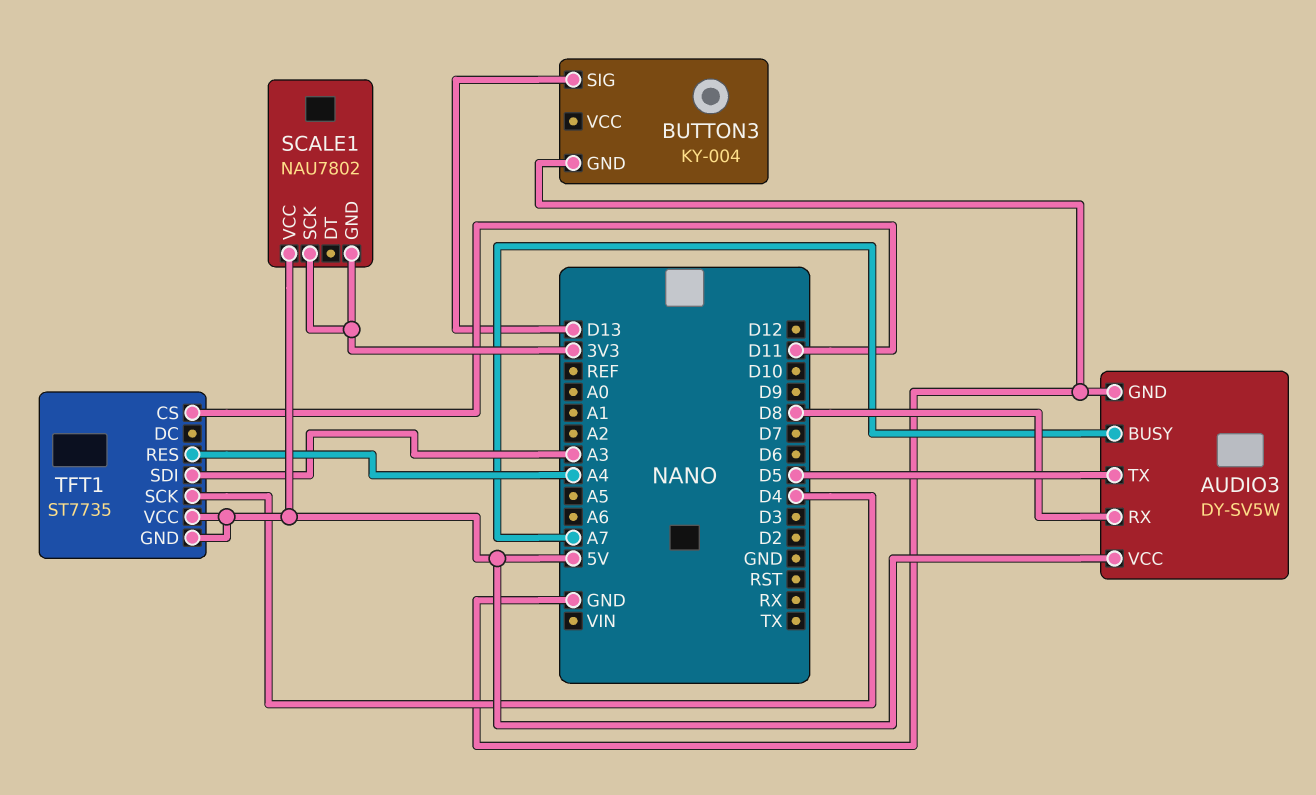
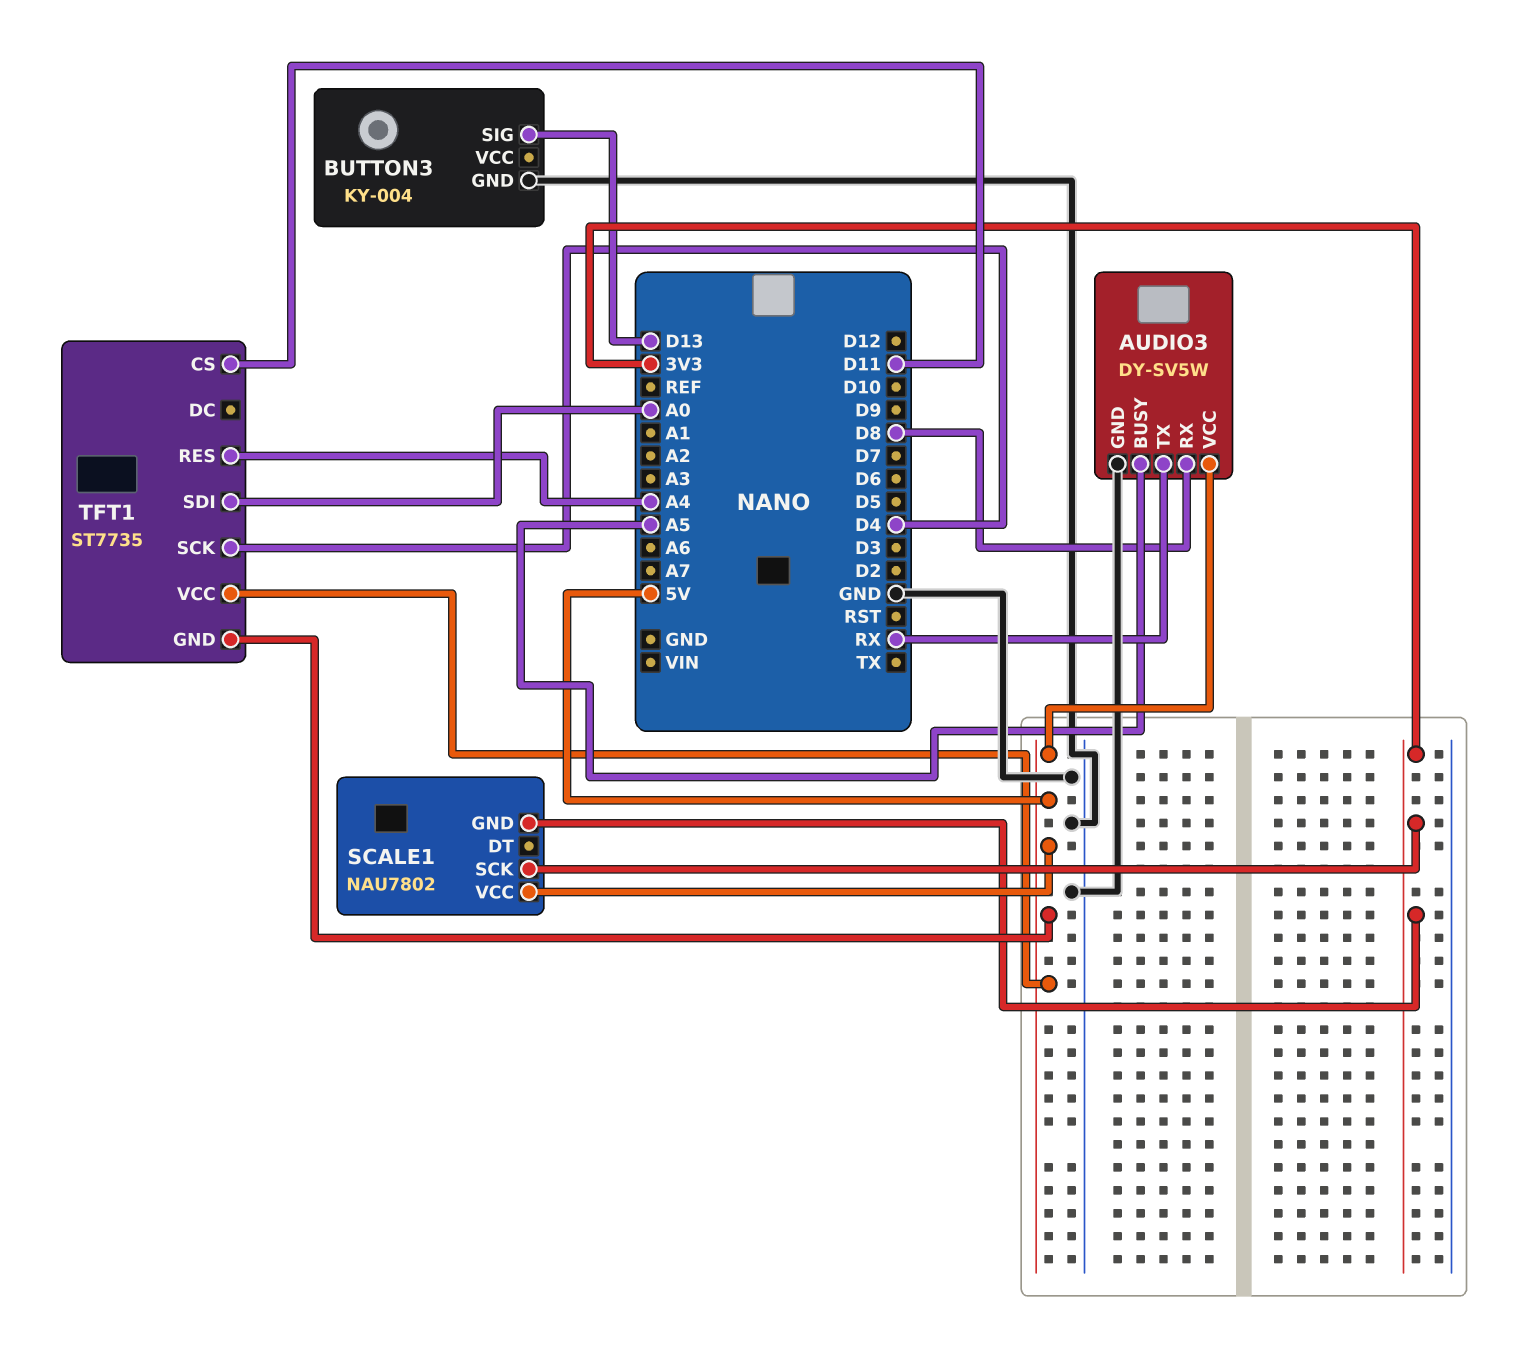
AUDIO3 pin BUSY: A7 -> A5
AUDIO3 pin TX: D5 -> RX
TFT1 pin SDI: A3 -> A0

